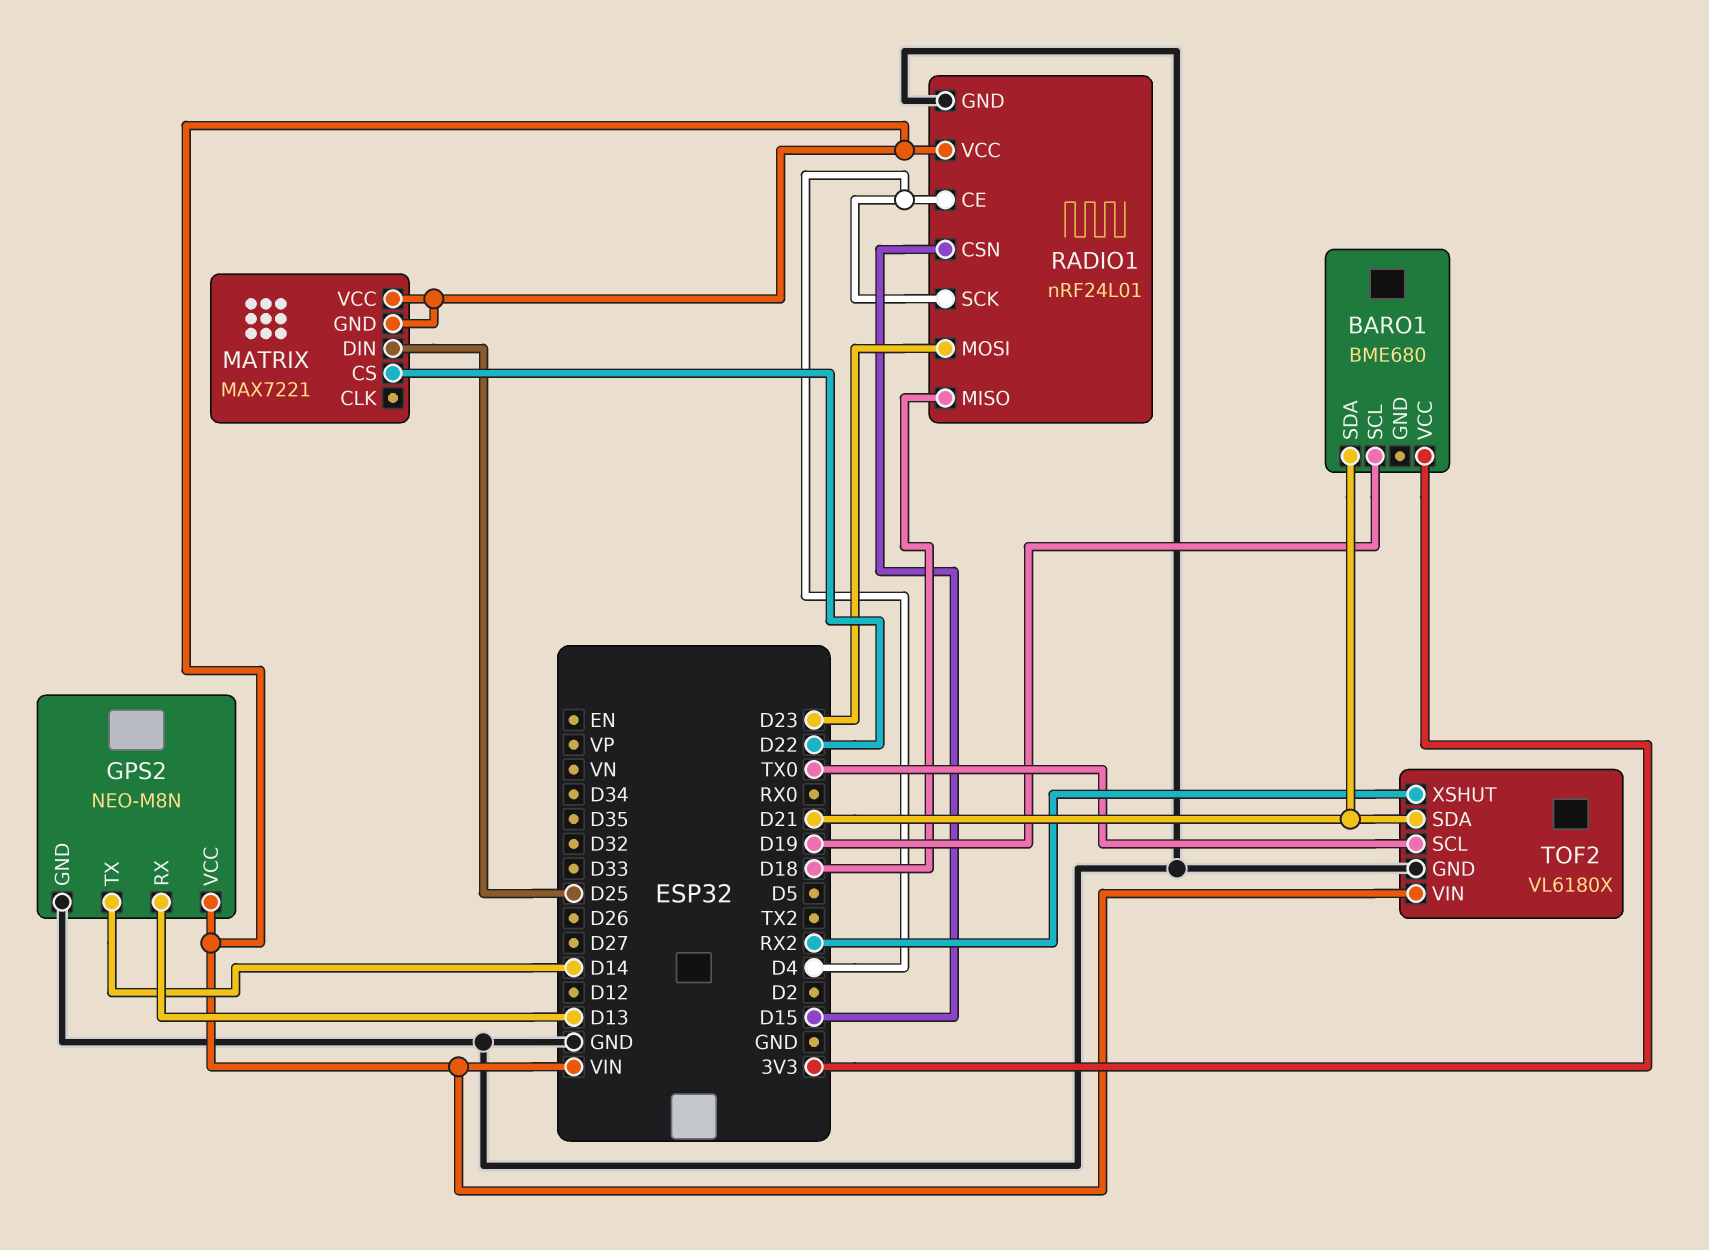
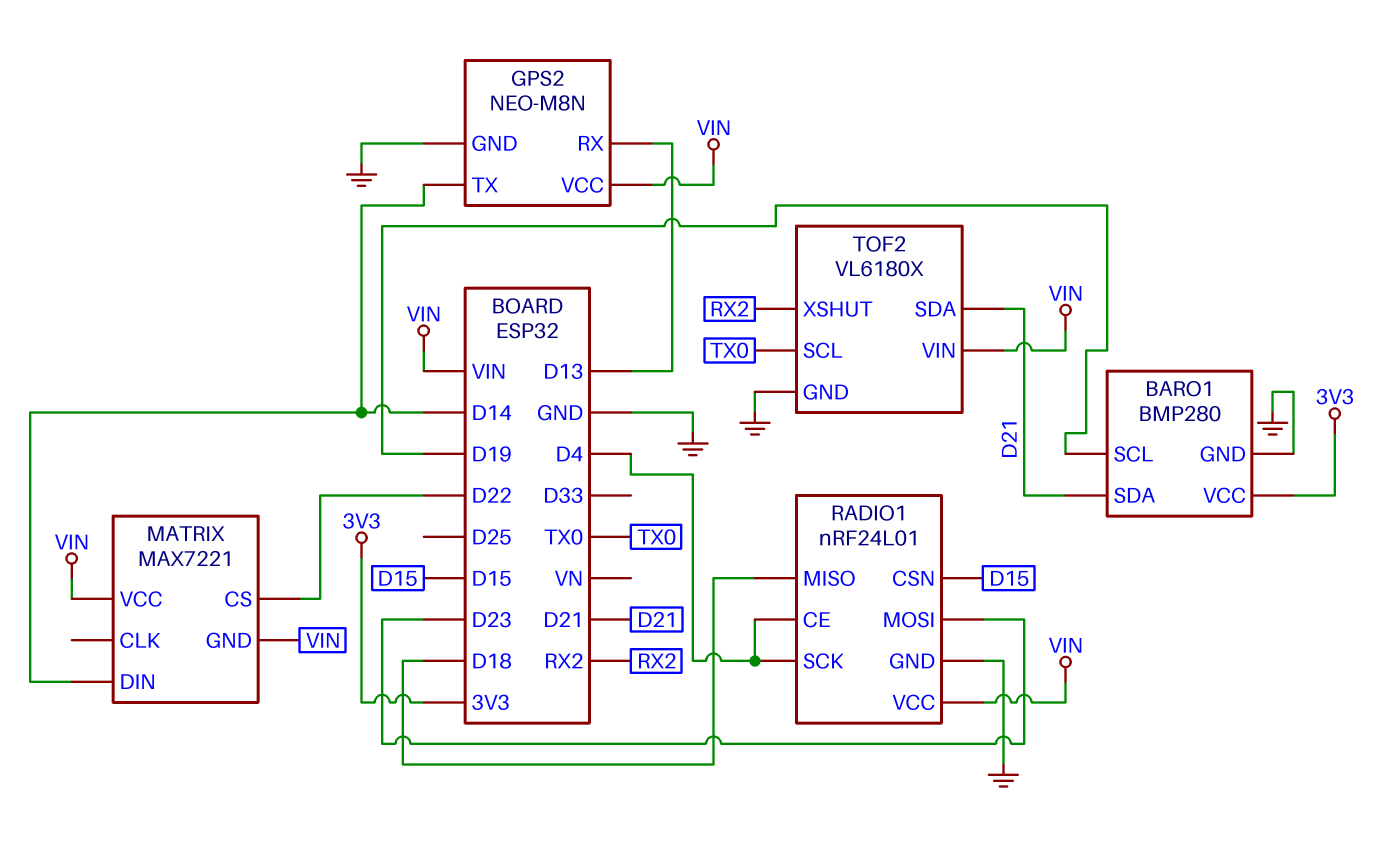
BARO1: BME680 -> BMP280
BARO1 pin GND: none -> GND
MATRIX pin DIN: D25 -> D14

